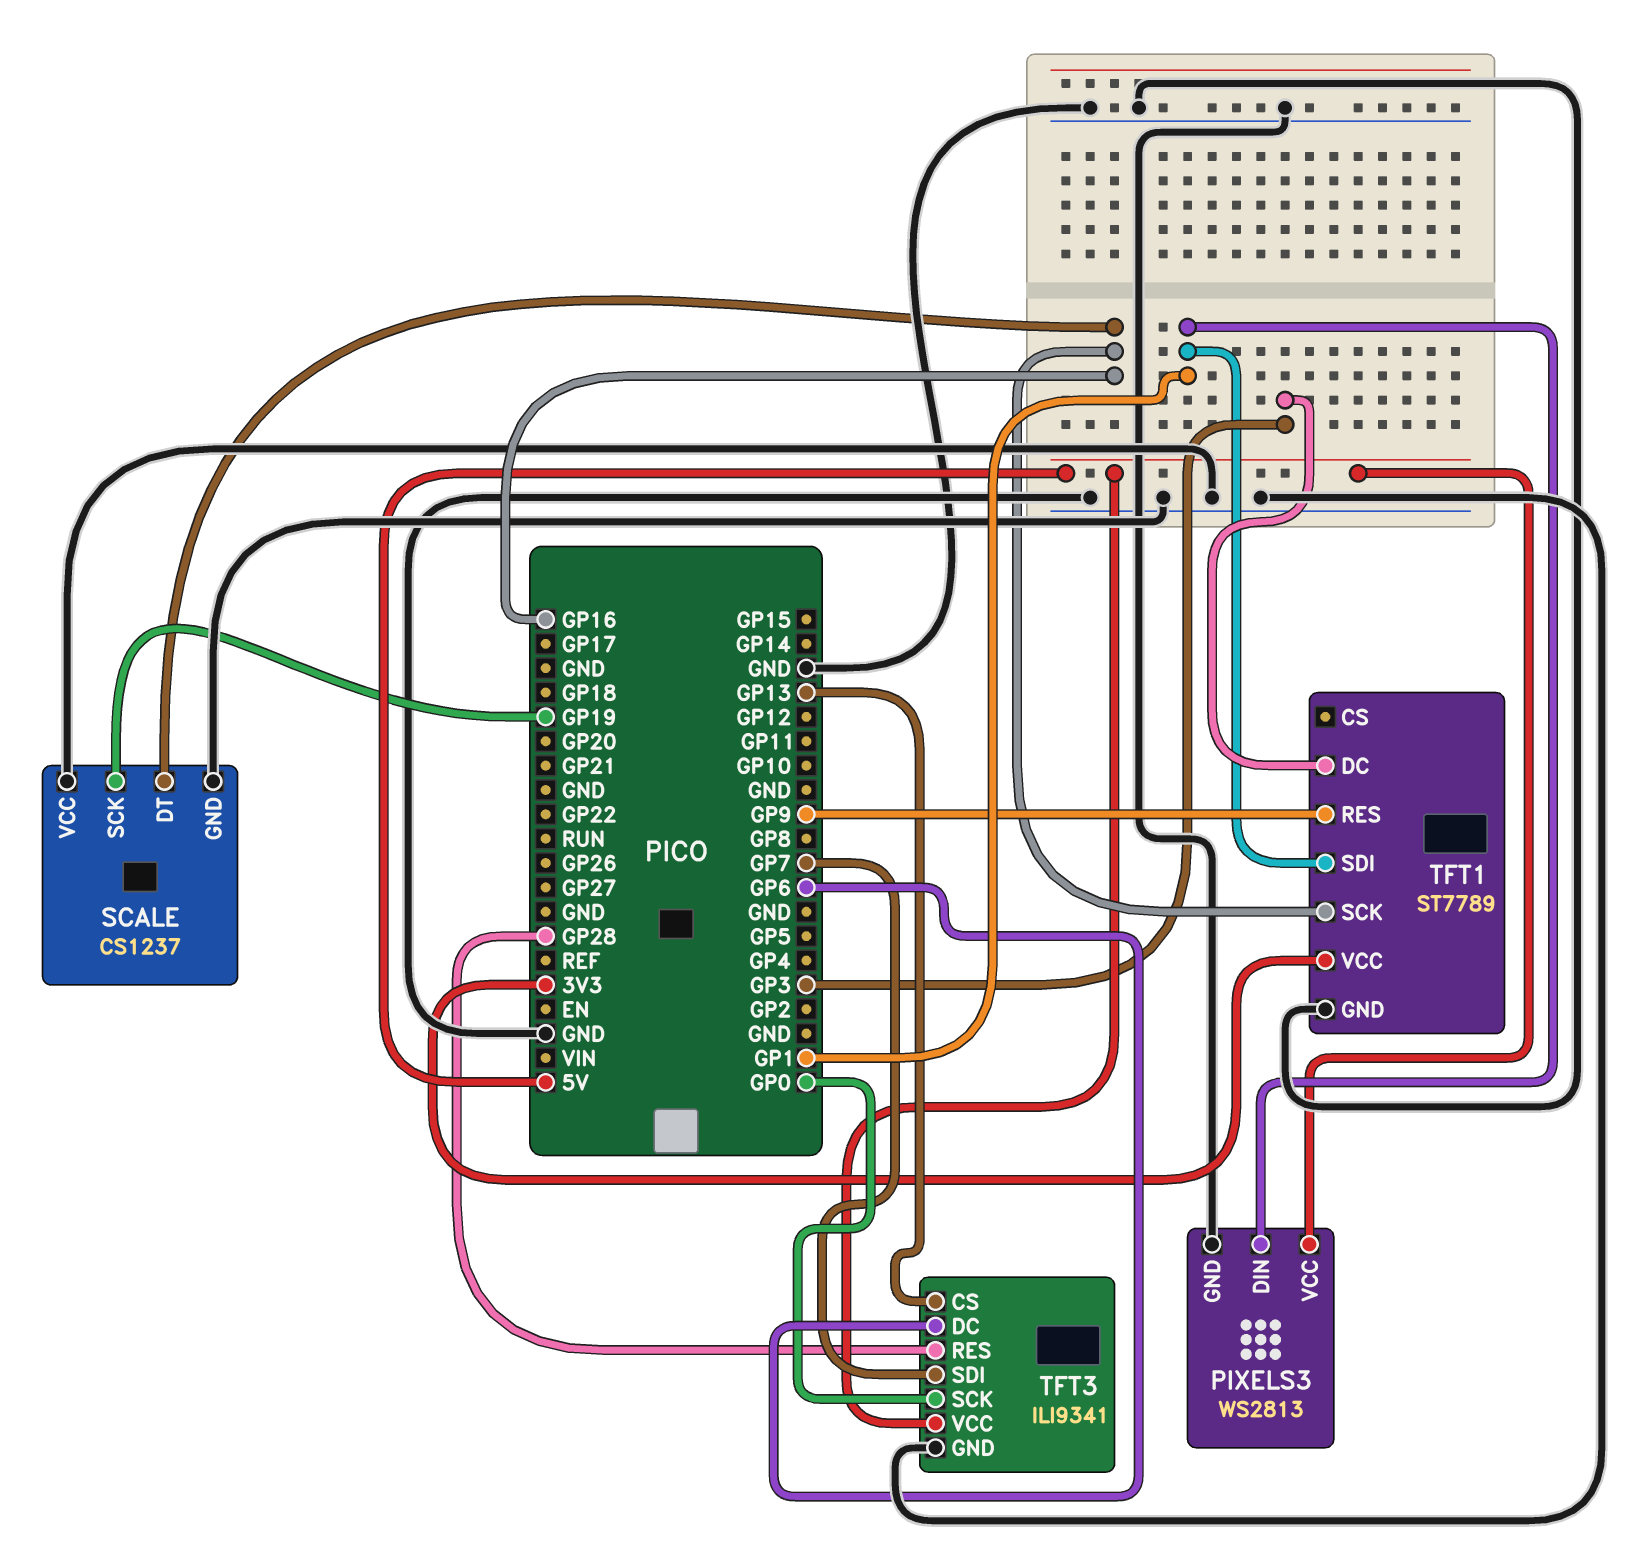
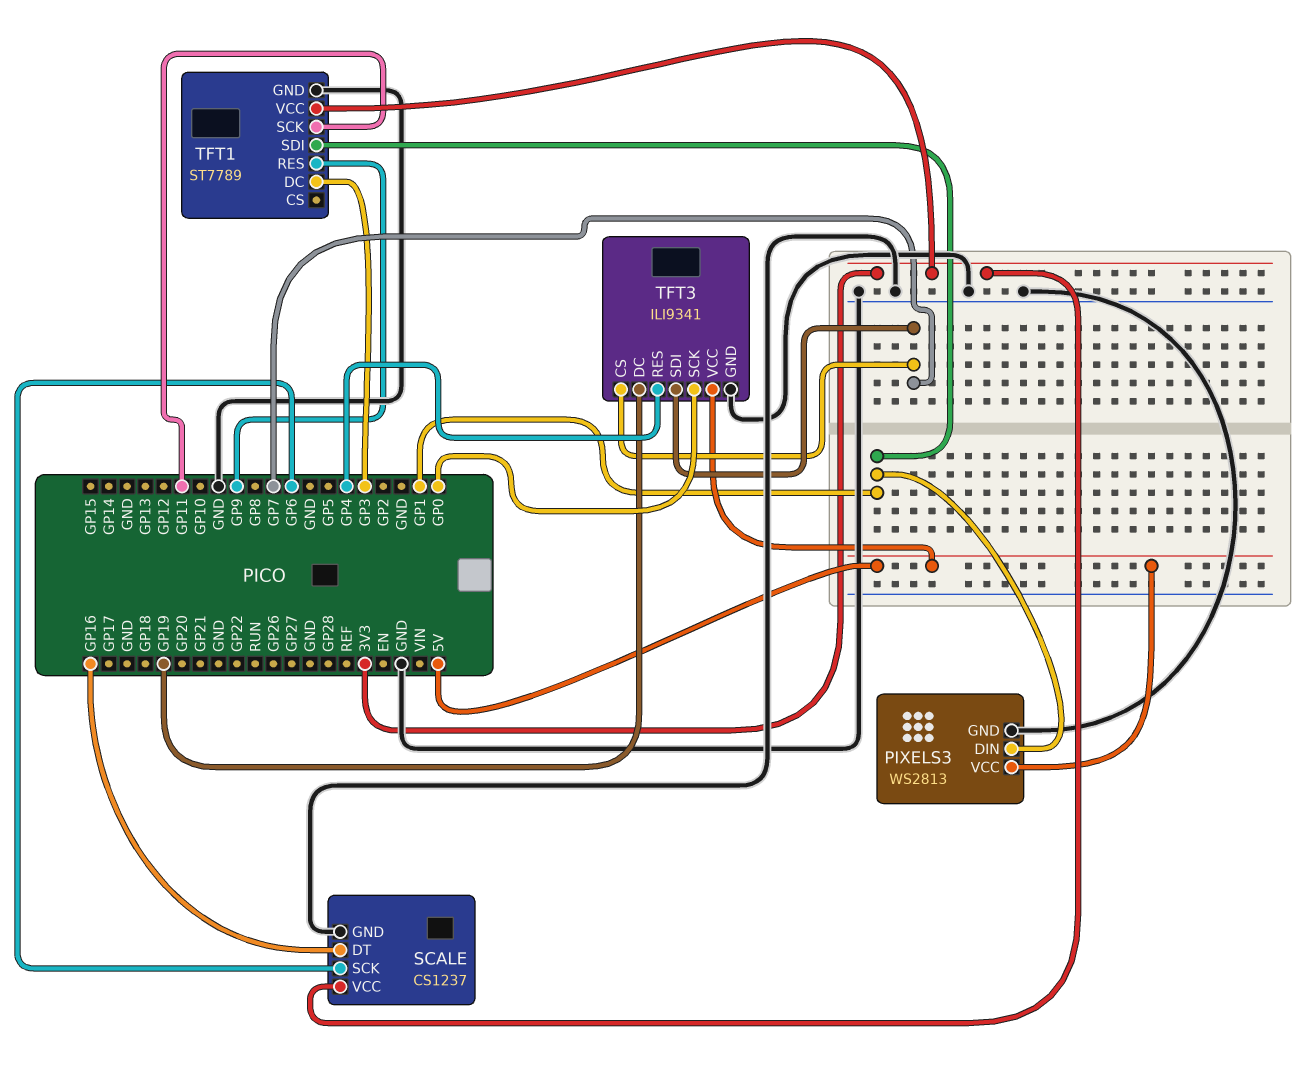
SCALE pin SCK: GP19 -> GP6
SCALE pin VCC: GND -> 3V3
TFT1 pin SCK: GP16 -> GP11
TFT3 pin CS: GP13 -> GP7
TFT3 pin DC: GP6 -> GP19
TFT3 pin RES: GP28 -> GP4

